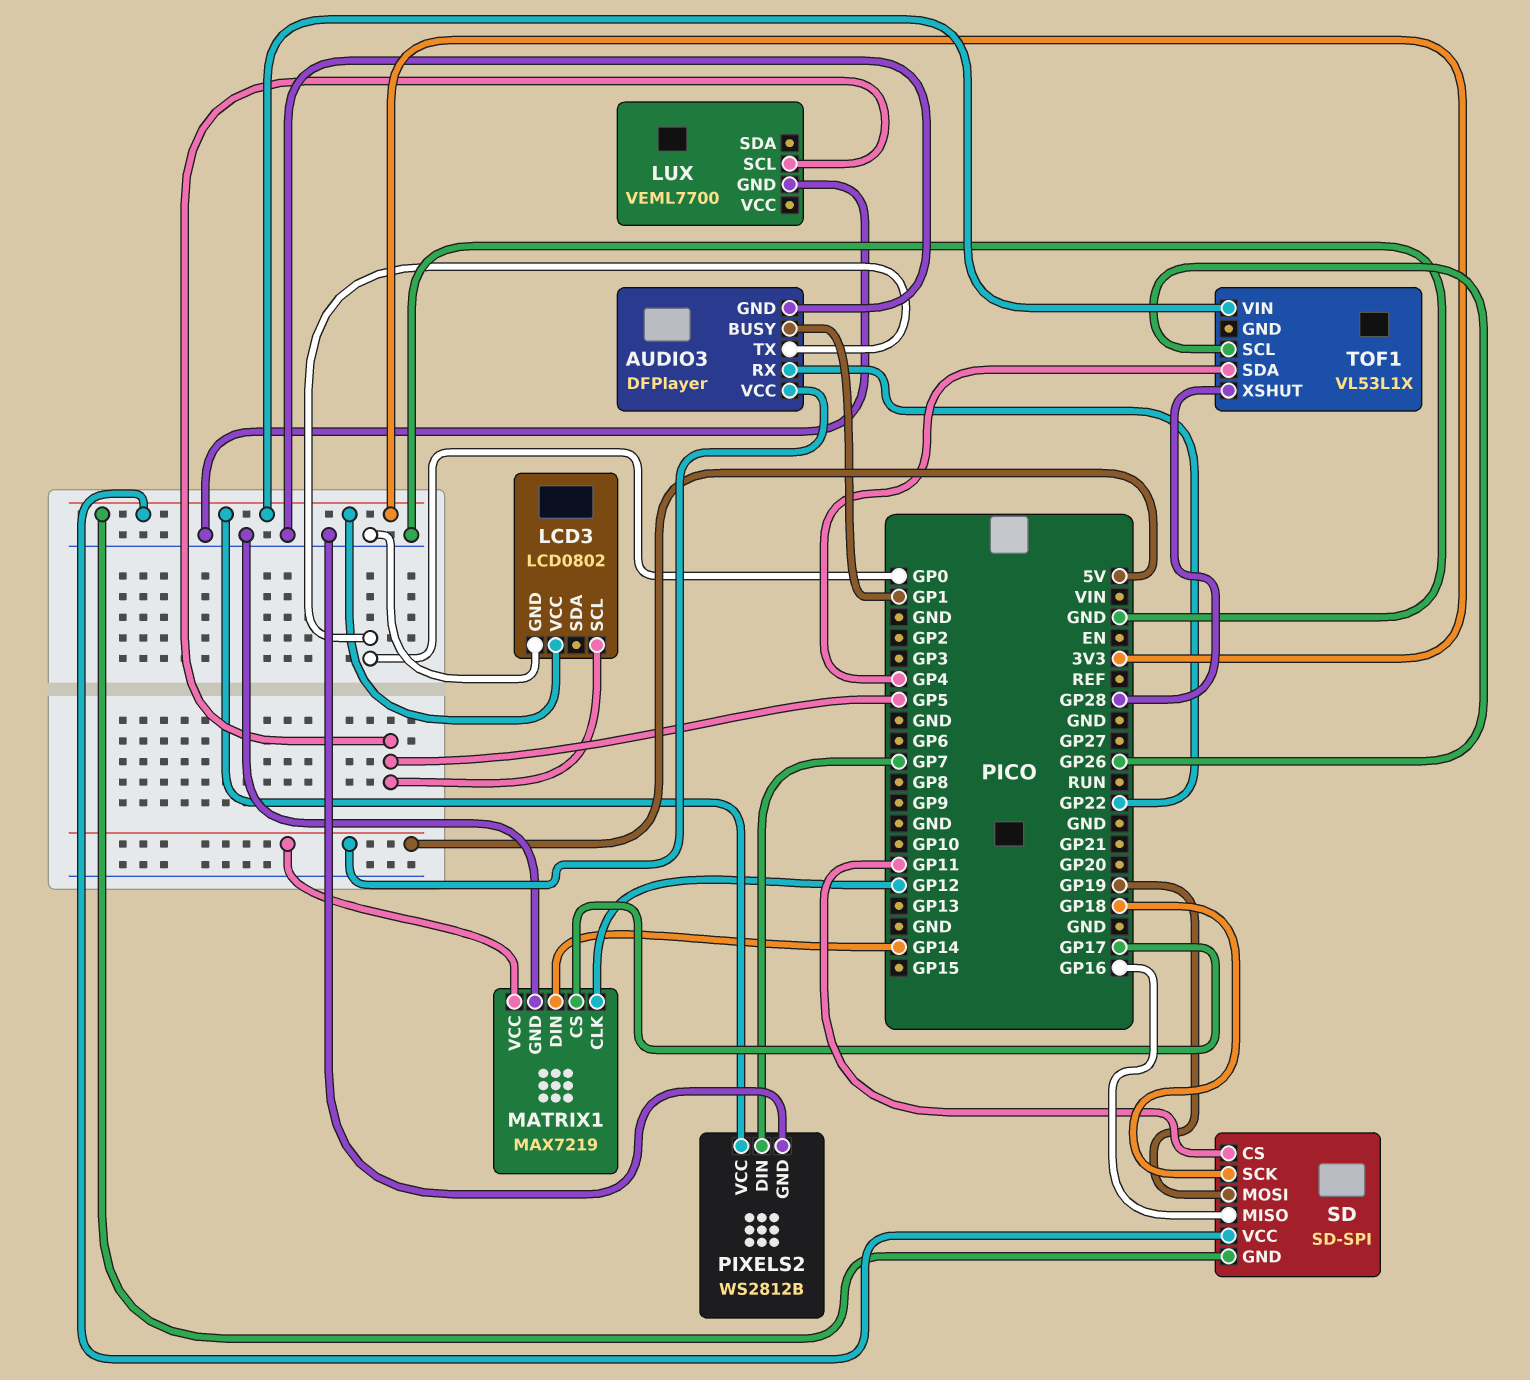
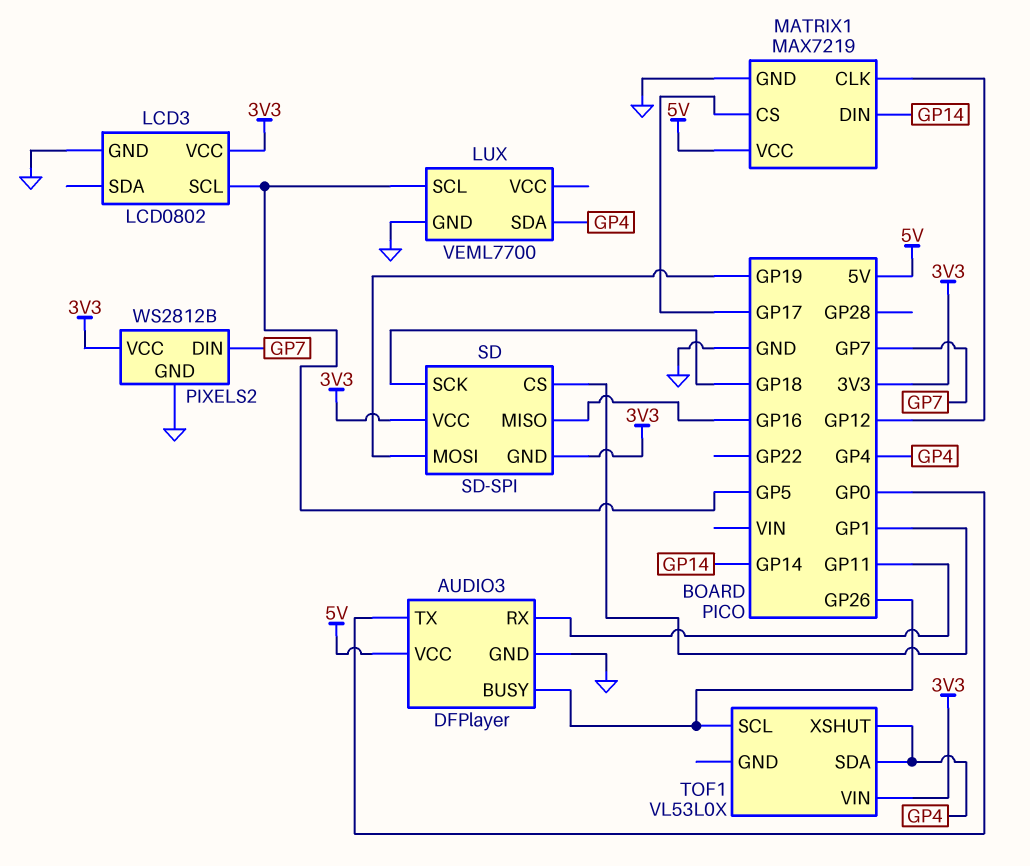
AUDIO3 pin BUSY: GP1 -> GP26
AUDIO3 pin RX: GP22 -> GP11
LUX pin SDA: none -> GP4
SD pin CS: GP11 -> GP1
TOF1: VL53L1X -> VL53L0X
TOF1 pin XSHUT: GP28 -> GP4

